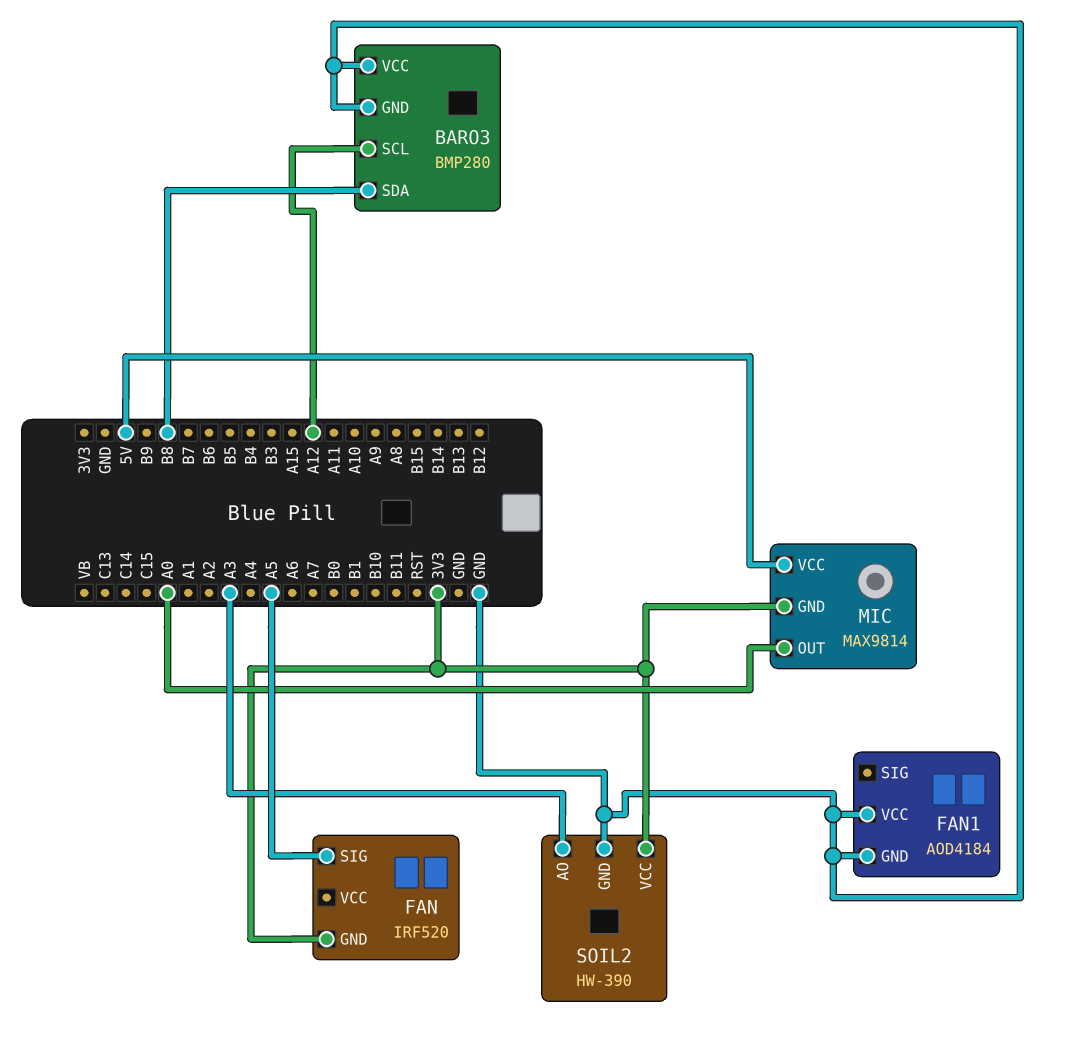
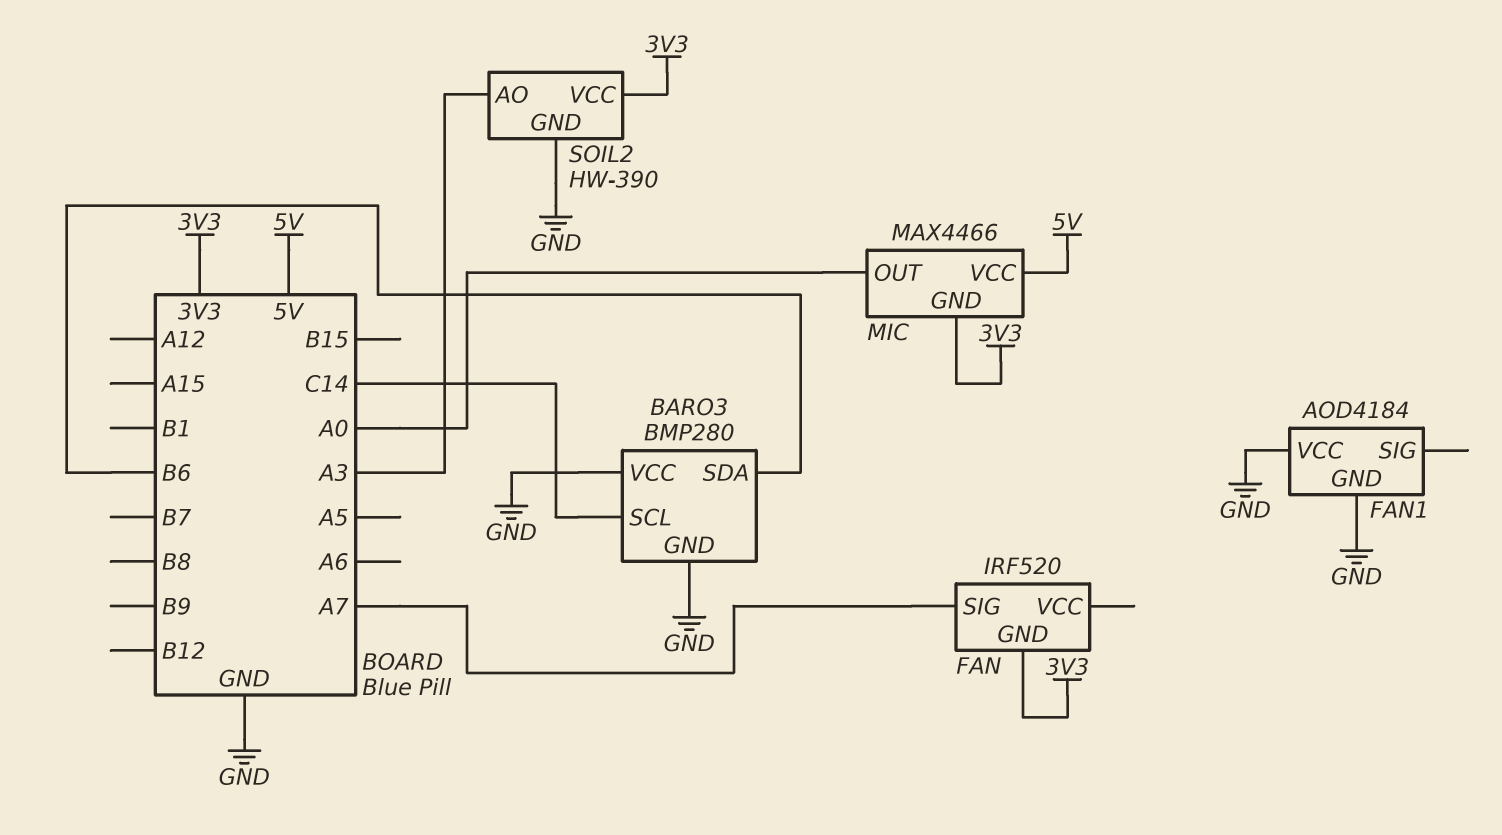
BARO3 pin SCL: A12 -> C14
BARO3 pin SDA: B8 -> B6
FAN pin SIG: A5 -> A7
MIC: MAX9814 -> MAX4466

